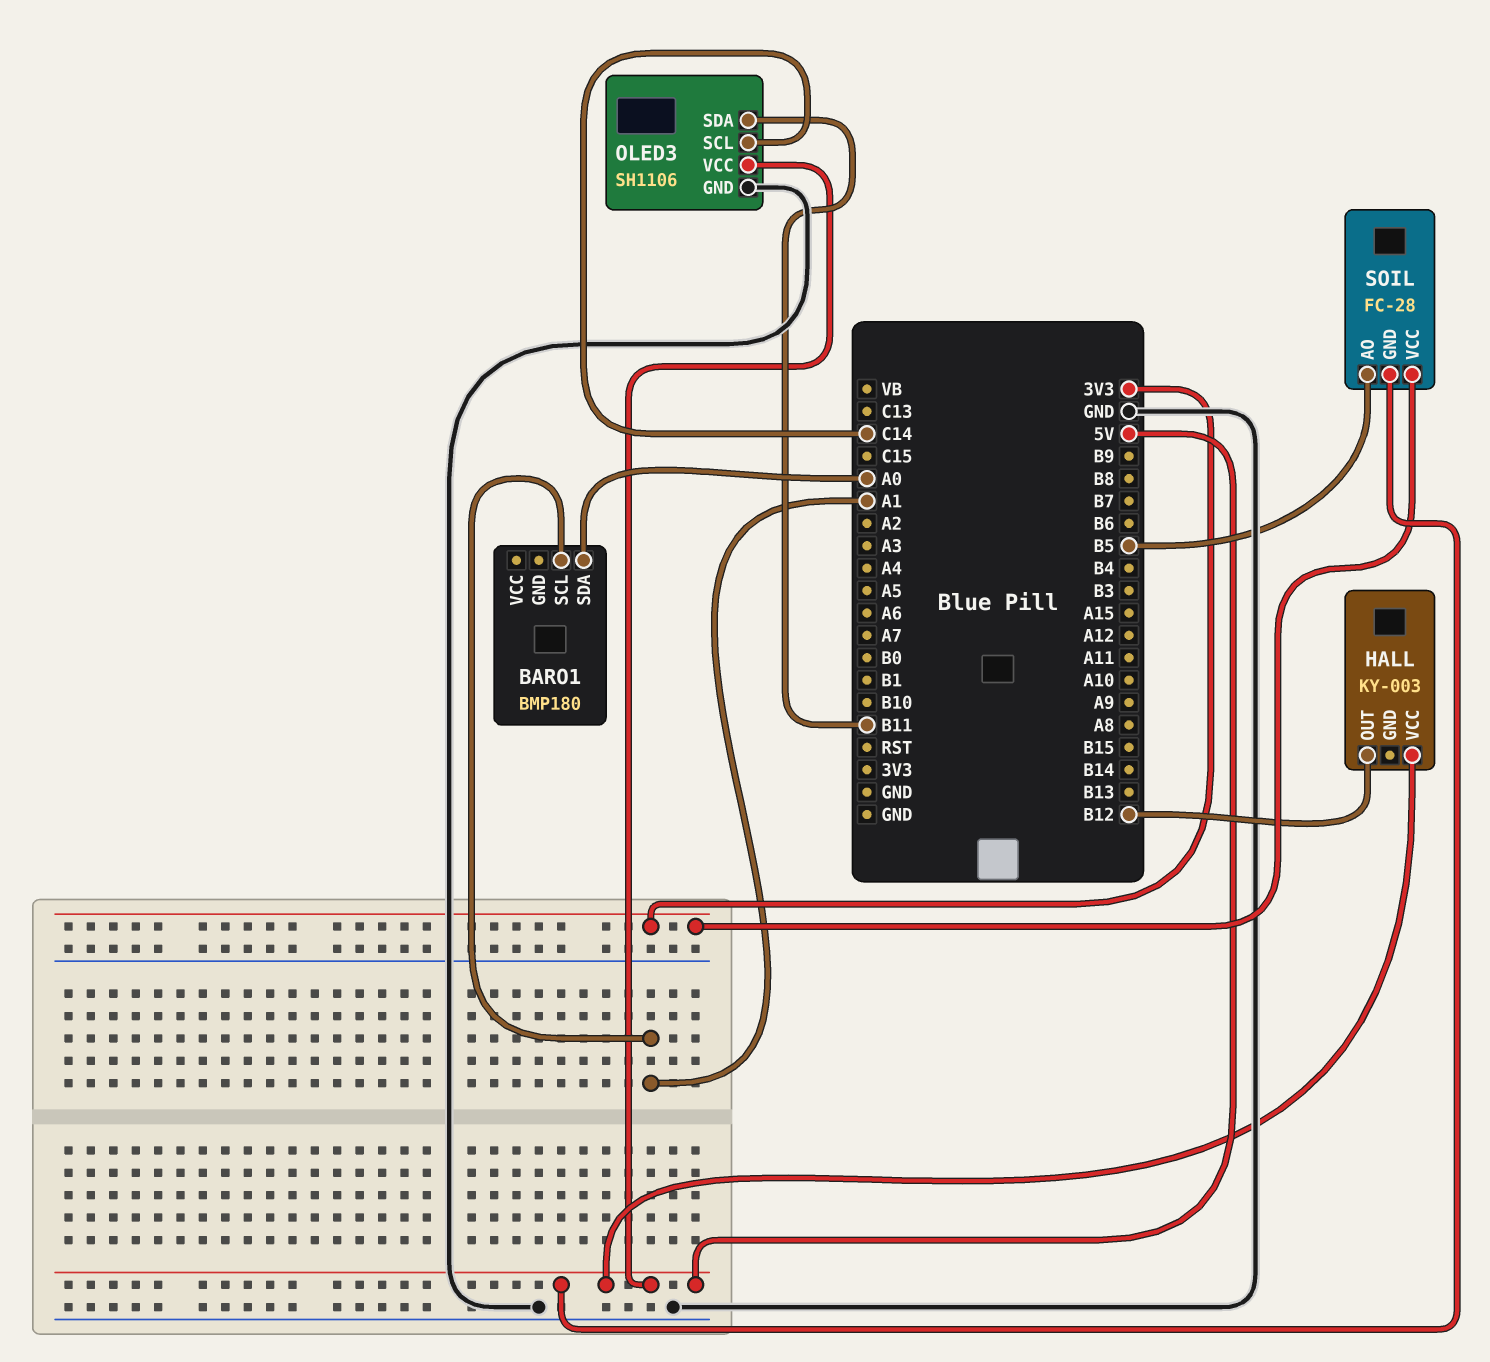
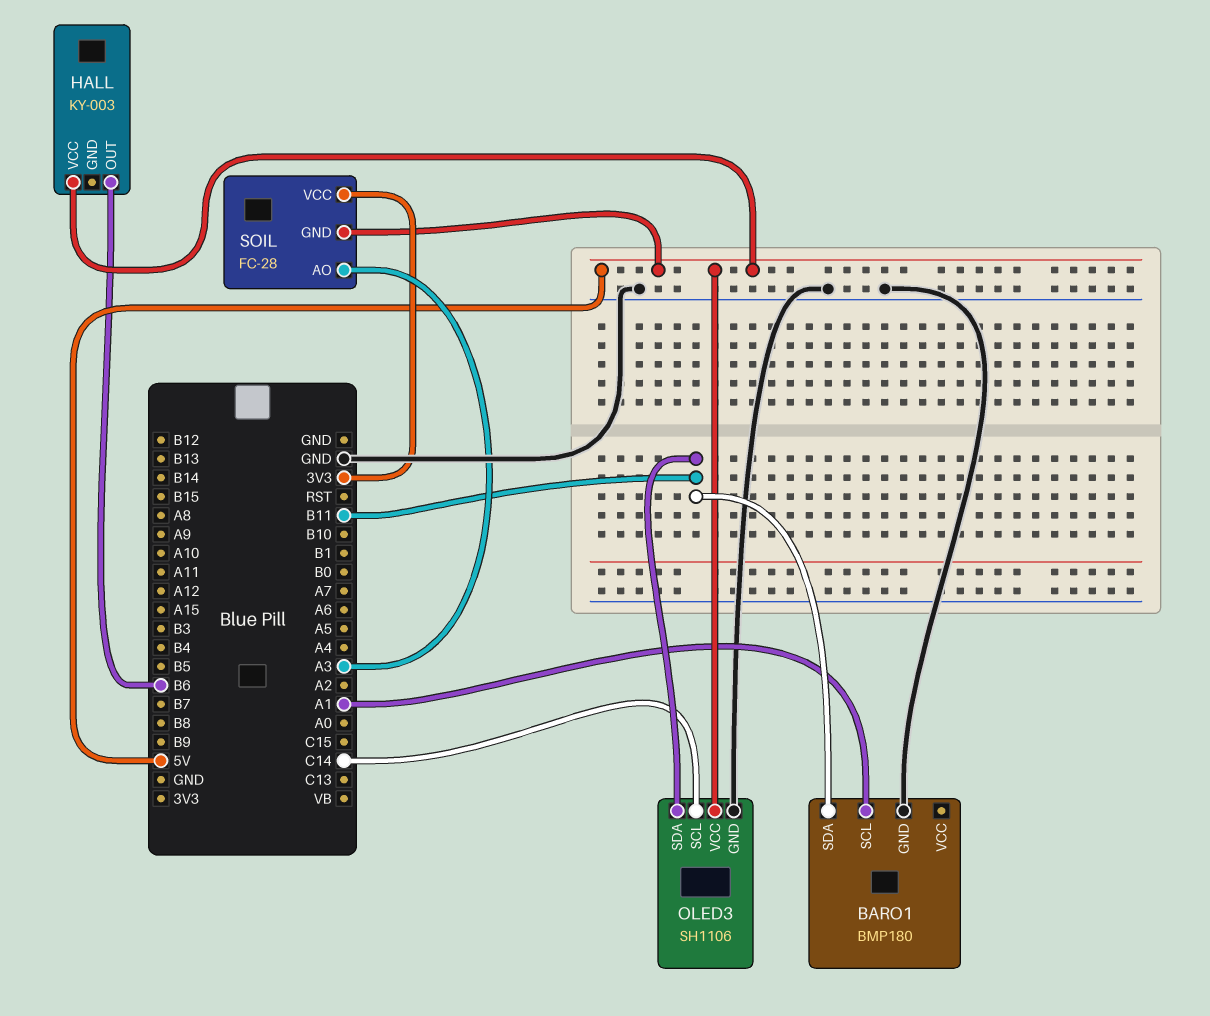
BARO1 pin GND: none -> GND
BARO1 pin SDA: A0 -> B11
HALL pin OUT: B12 -> B6
SOIL pin AO: B5 -> A3

